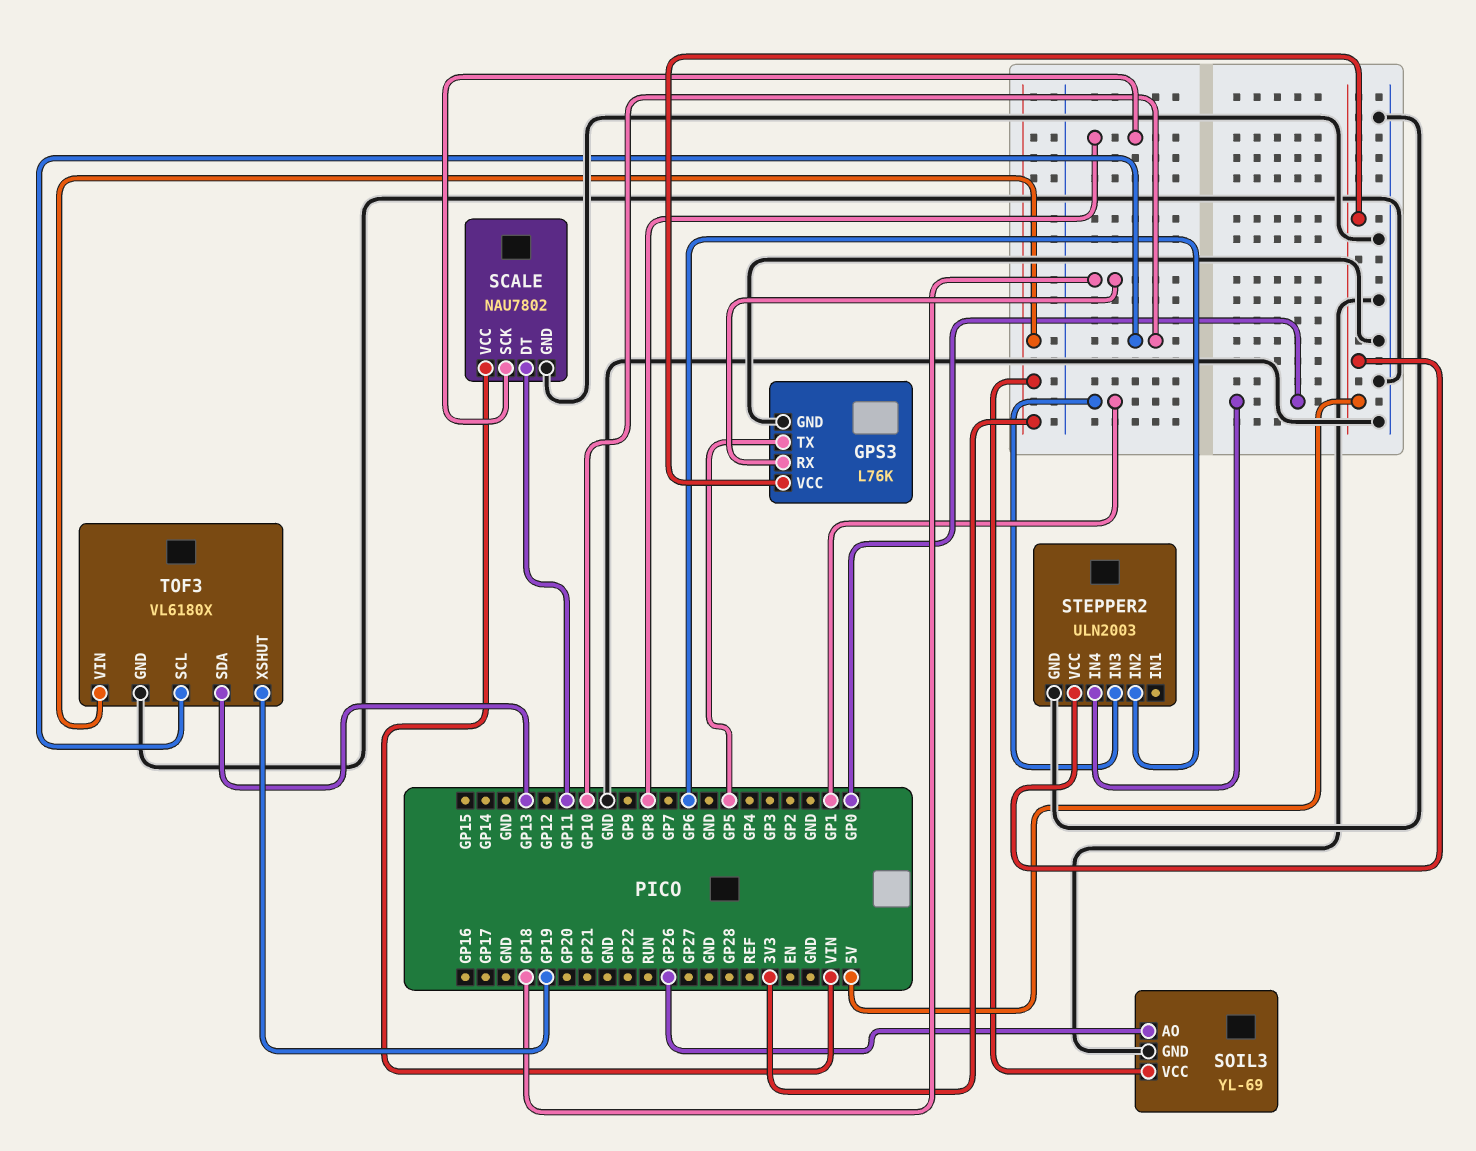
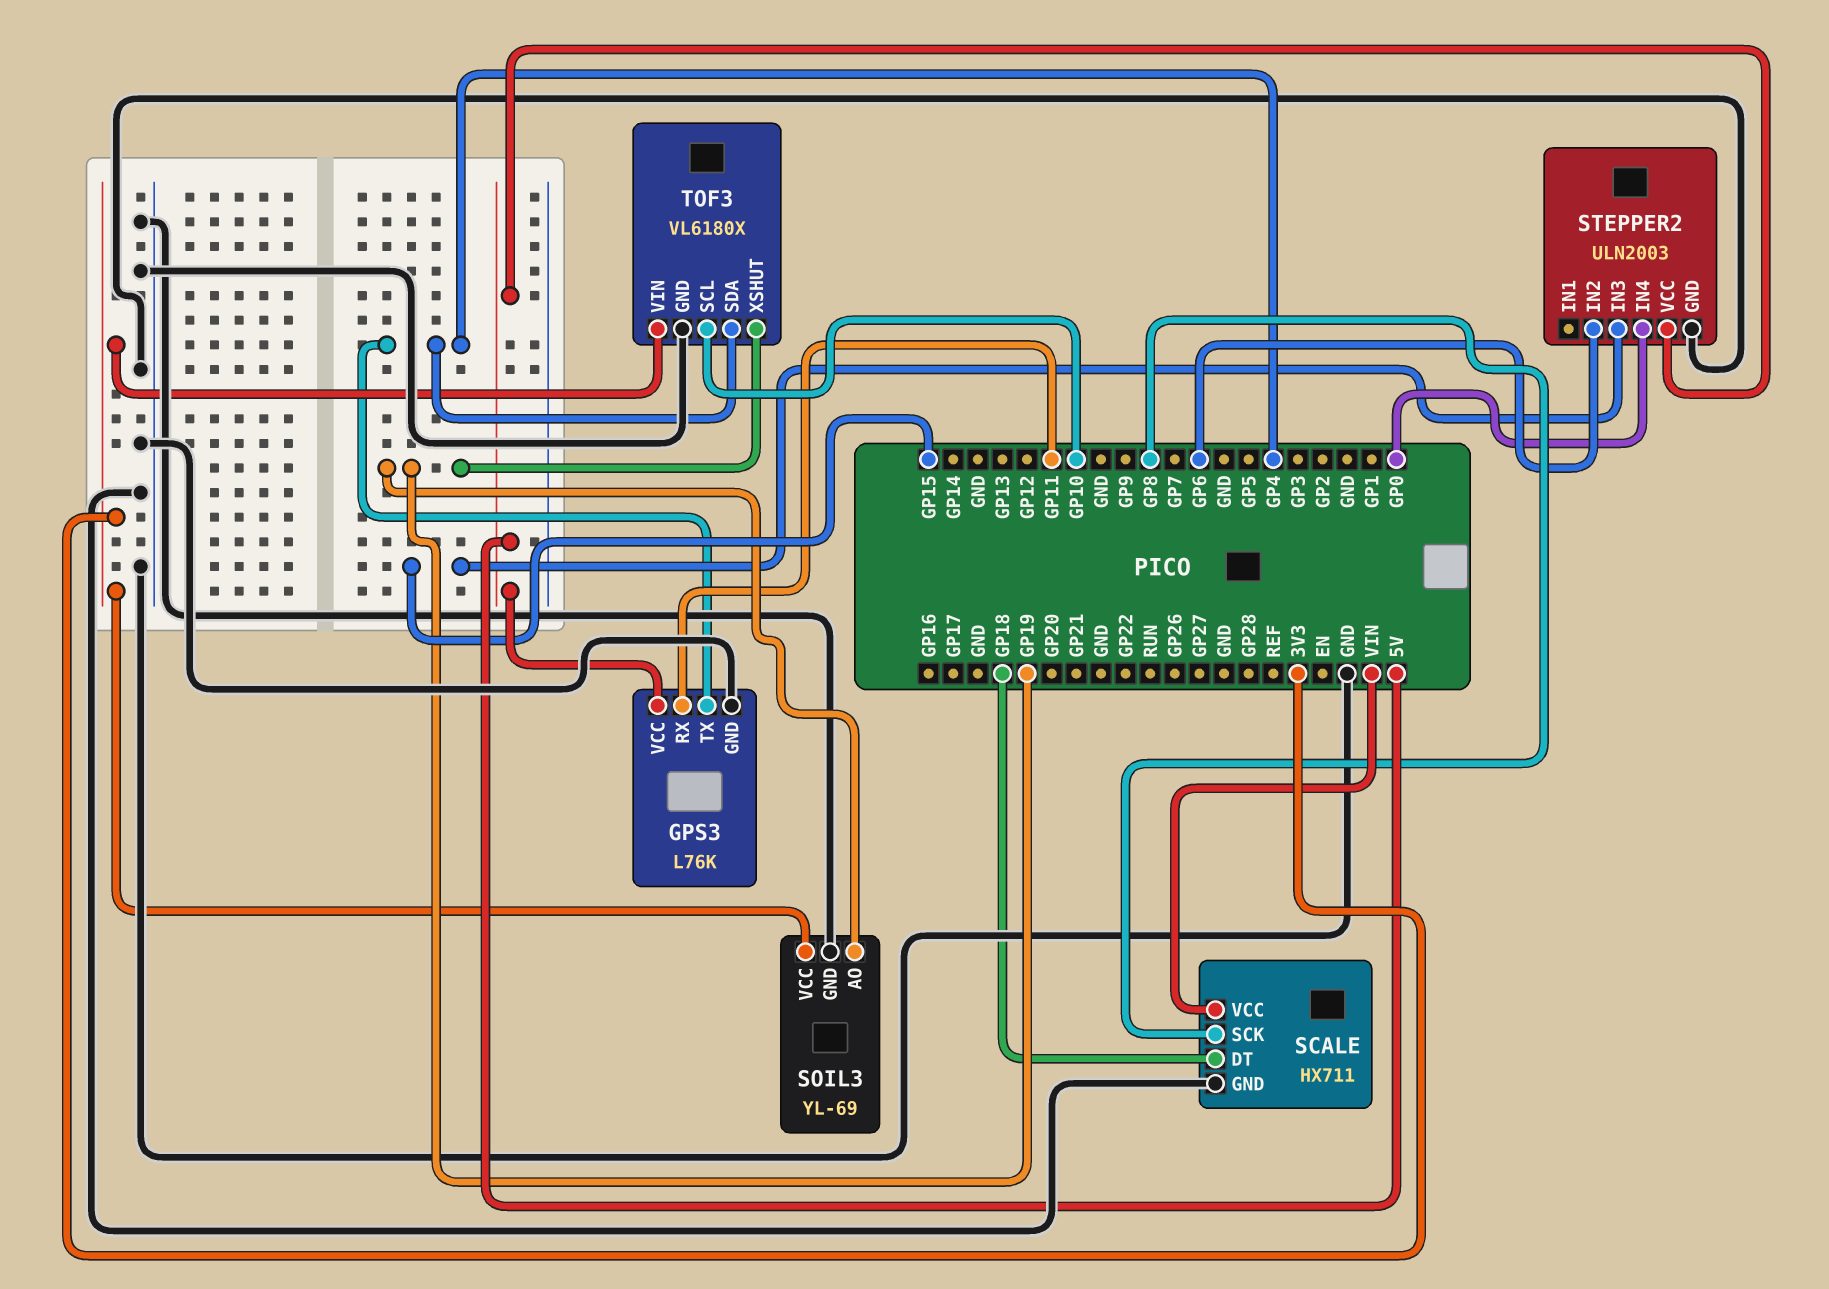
GPS3 pin RX: GP18 -> GP11
GPS3 pin TX: GP5 -> GP4
SCALE: NAU7802 -> HX711
SCALE pin DT: GP11 -> GP18
SOIL3 pin AO: GP26 -> GP19
STEPPER2 pin IN3: GP1 -> GP15
TOF3 pin SDA: GP13 -> GP4

